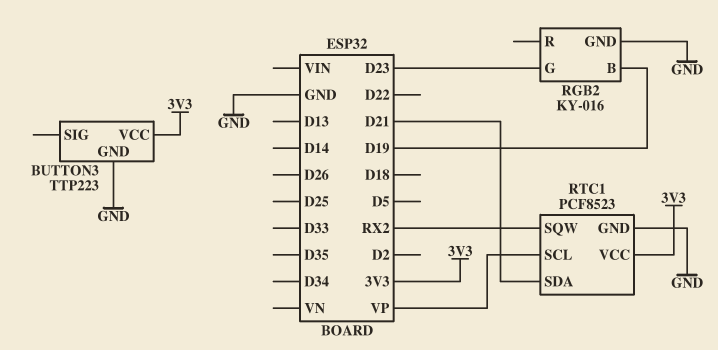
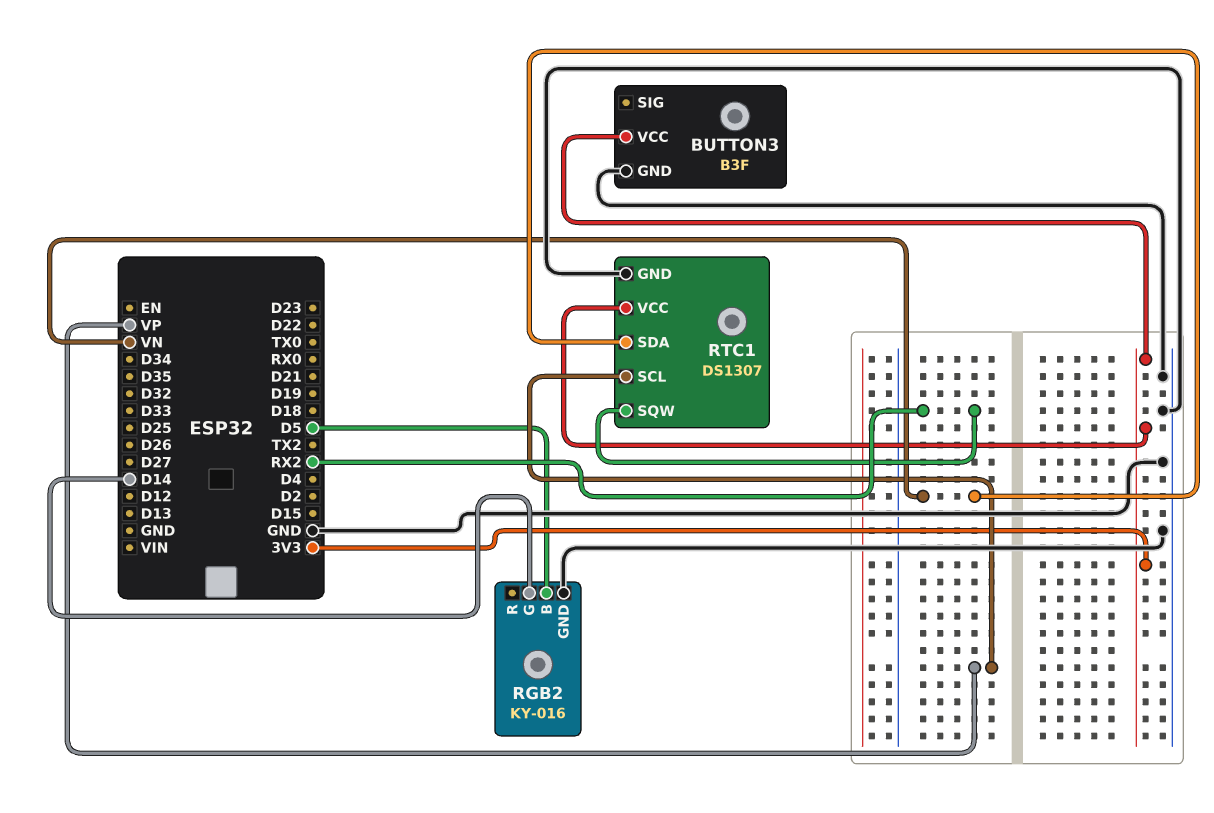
BUTTON3: TTP223 -> B3F
RGB2 pin B: D19 -> D5
RGB2 pin G: D23 -> D14
RTC1: PCF8523 -> DS1307
RTC1 pin SDA: D21 -> VN

